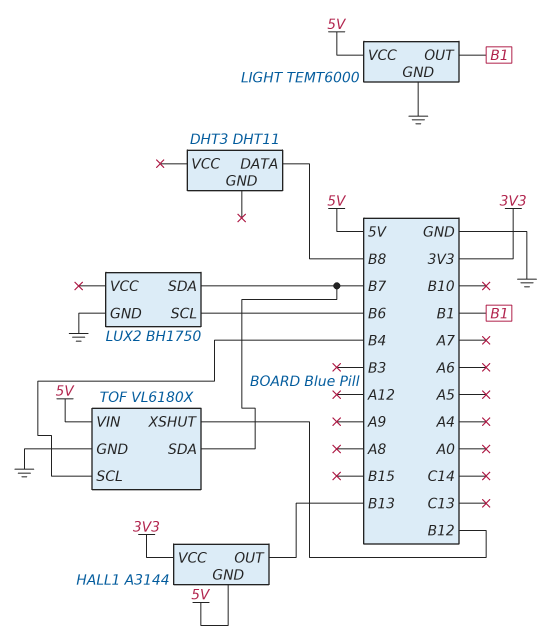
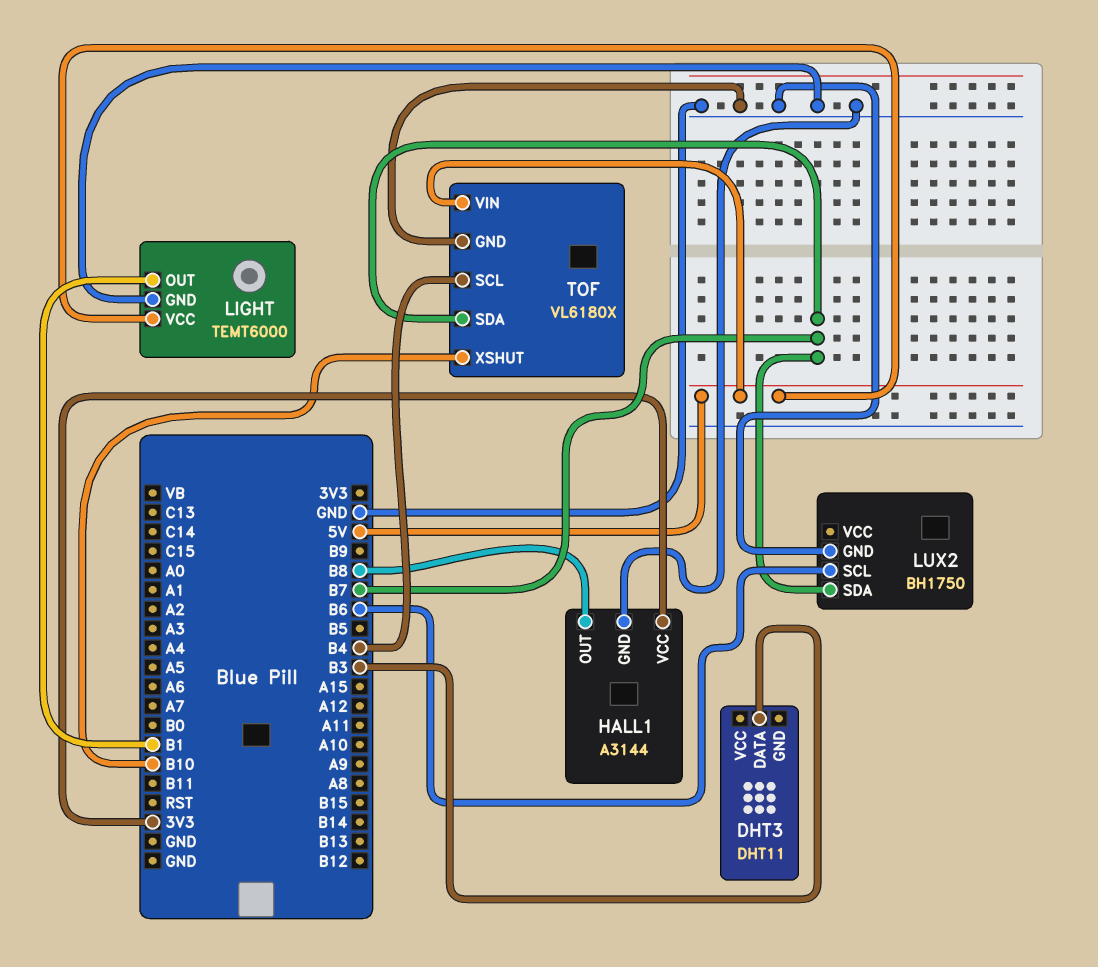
DHT3 pin DATA: B8 -> B3
HALL1 pin GND: 5V -> GND
HALL1 pin OUT: B13 -> B8
TOF pin XSHUT: B12 -> B10

